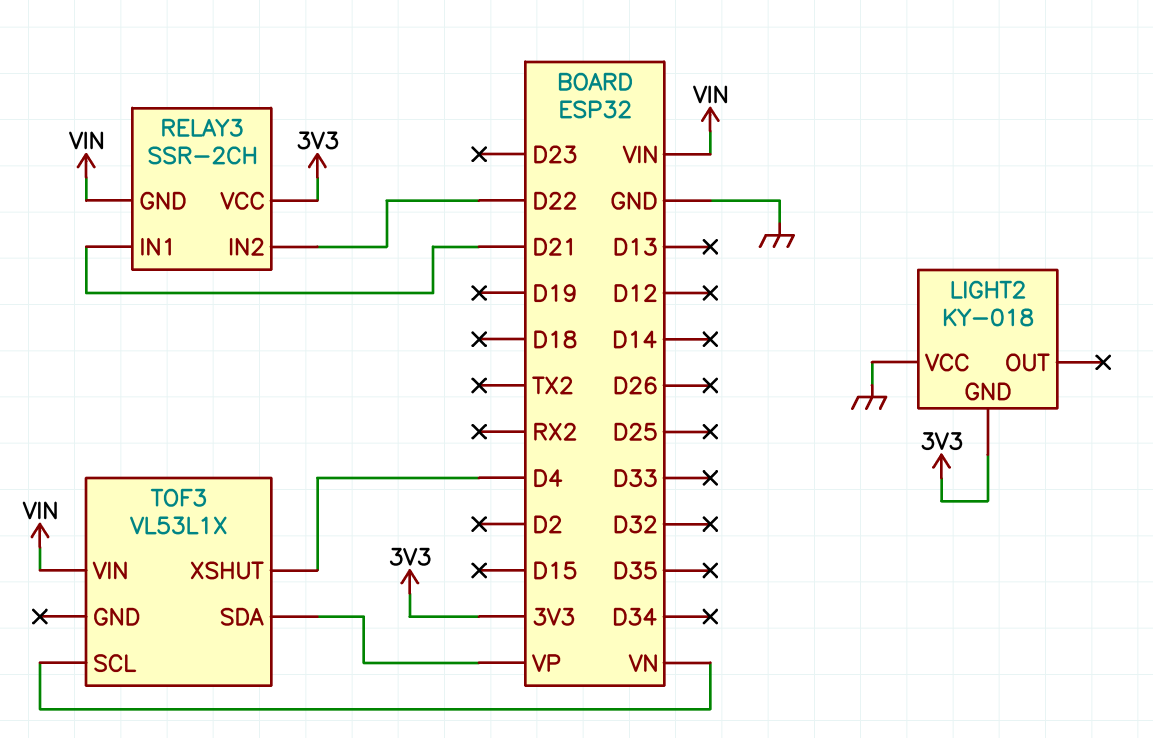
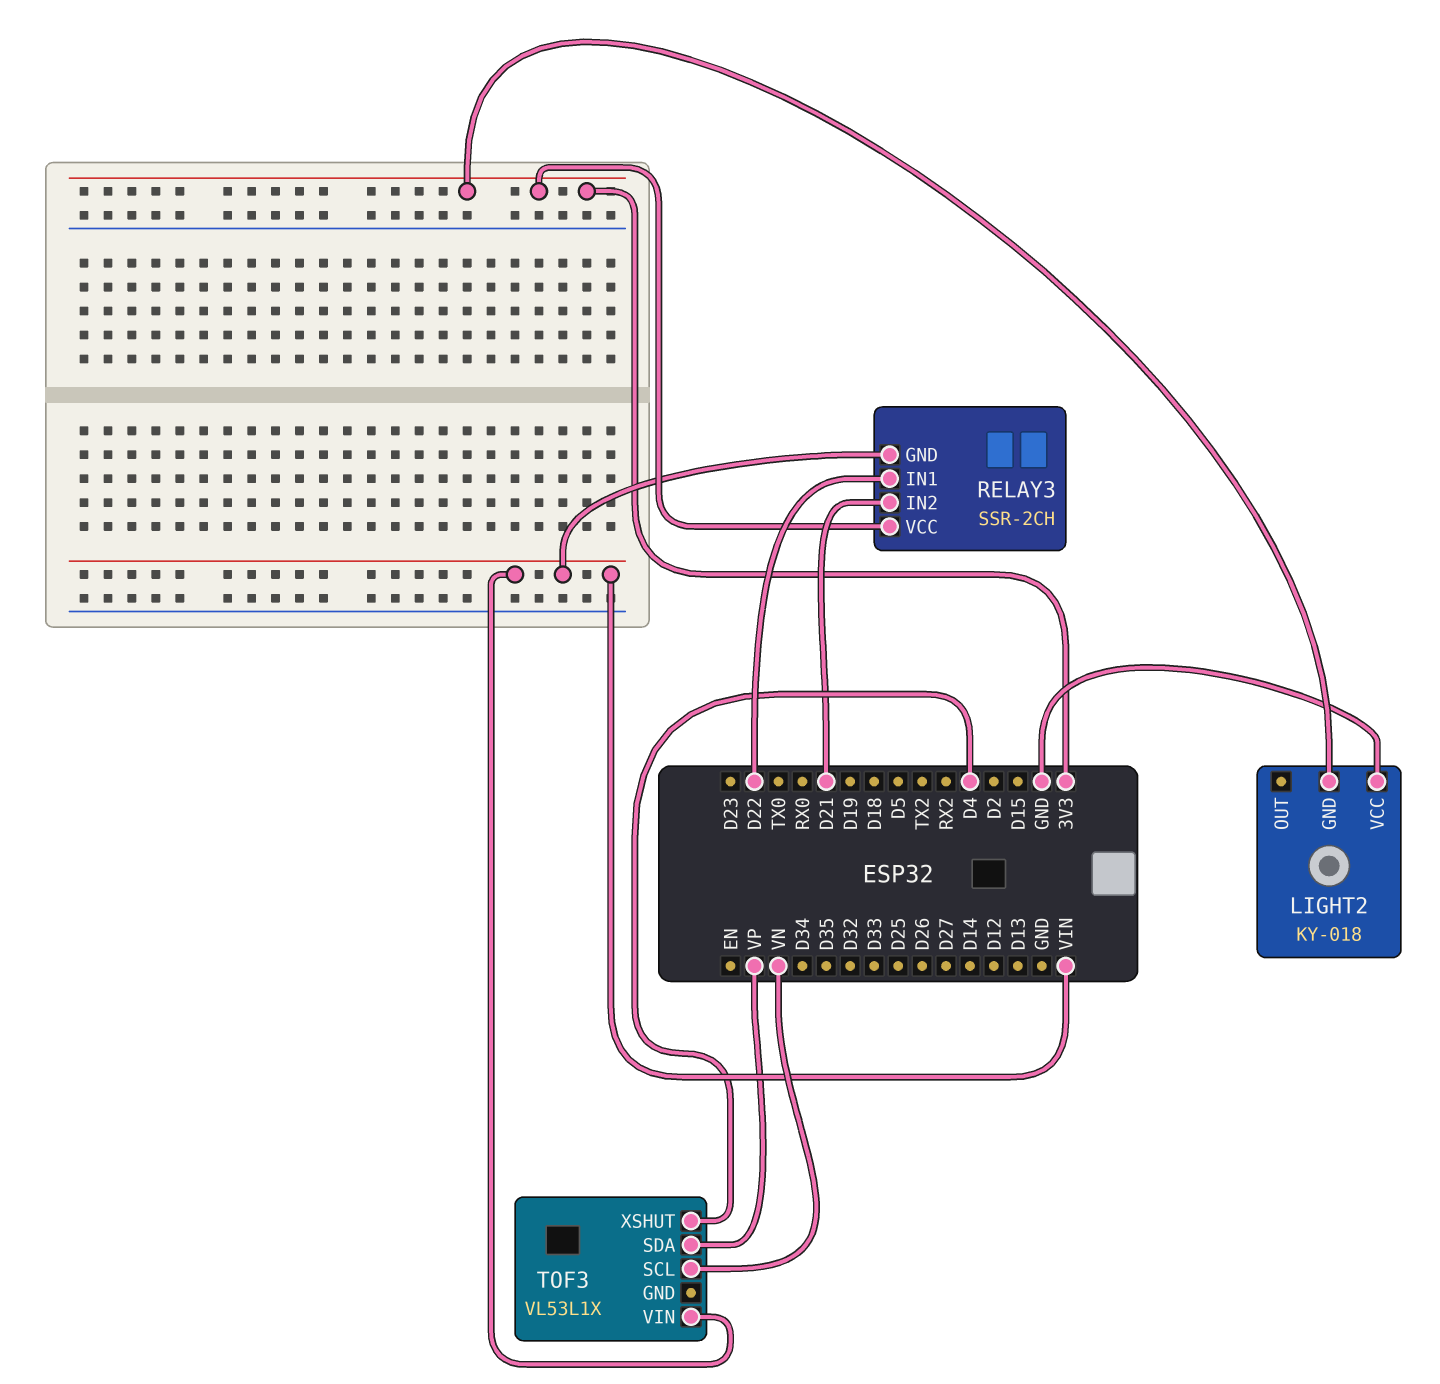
RELAY3 pin IN1: D21 -> D22
RELAY3 pin IN2: D22 -> D21

